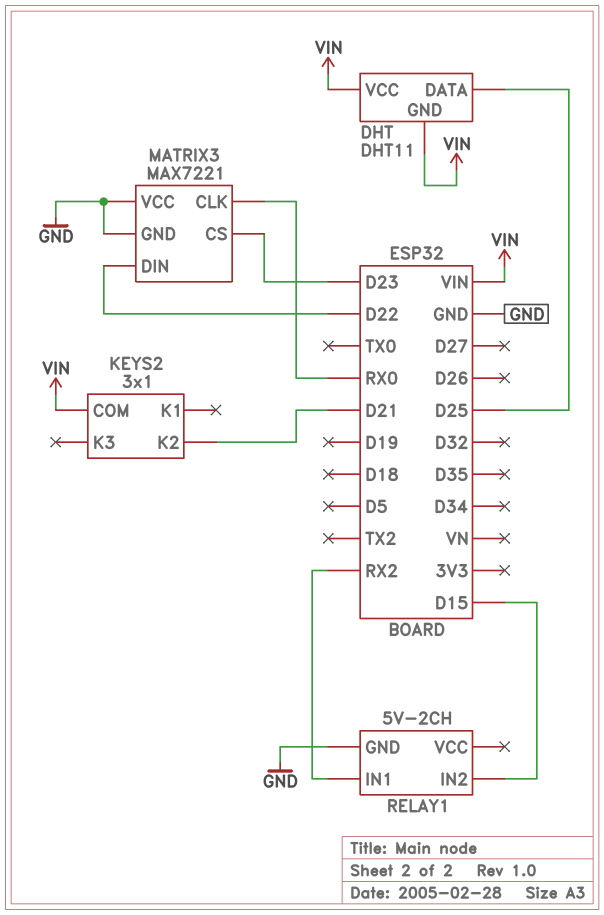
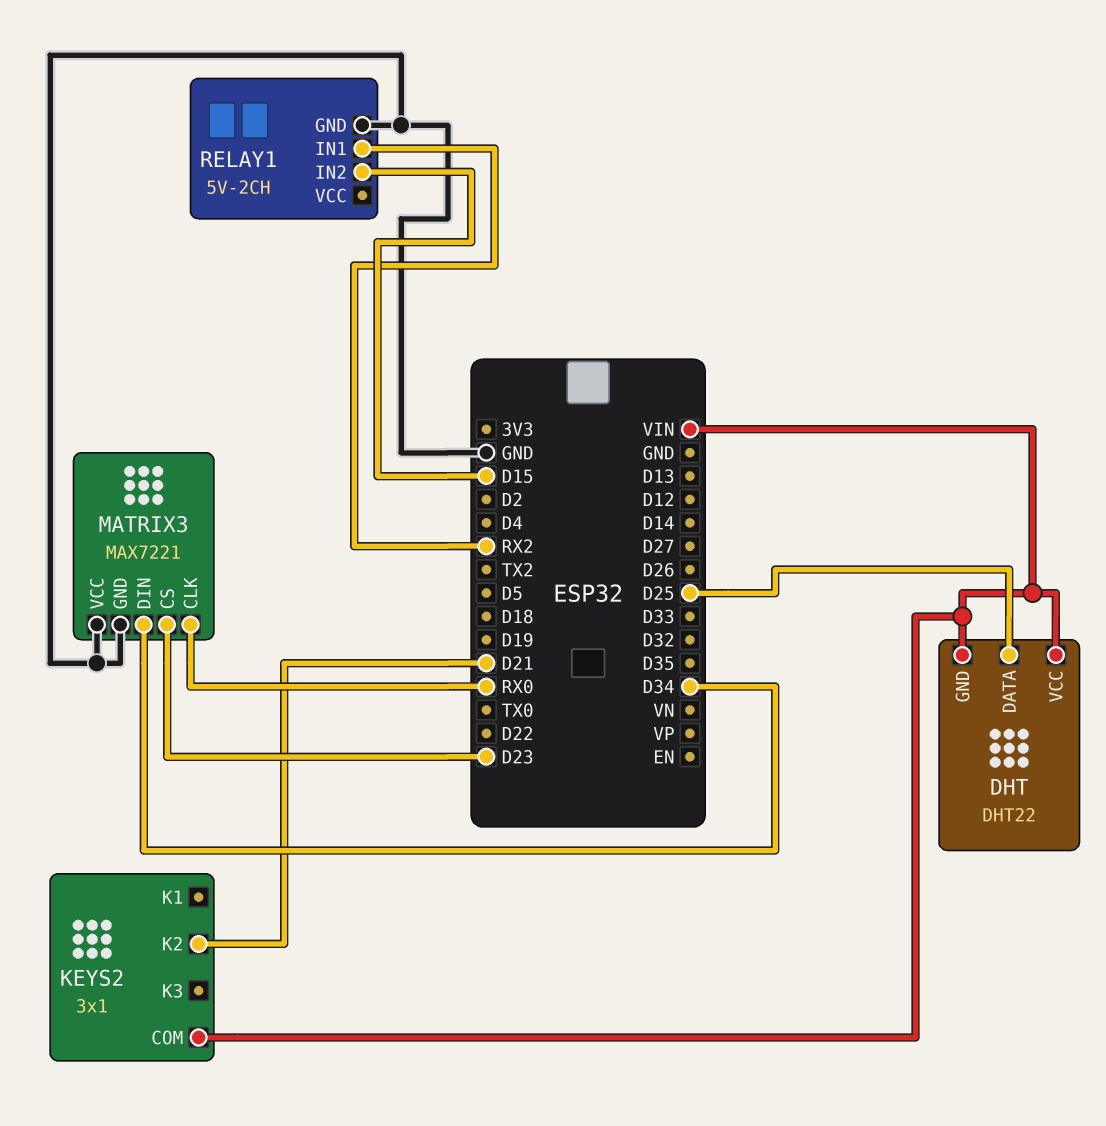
DHT: DHT11 -> DHT22
MATRIX3 pin DIN: D22 -> D34

